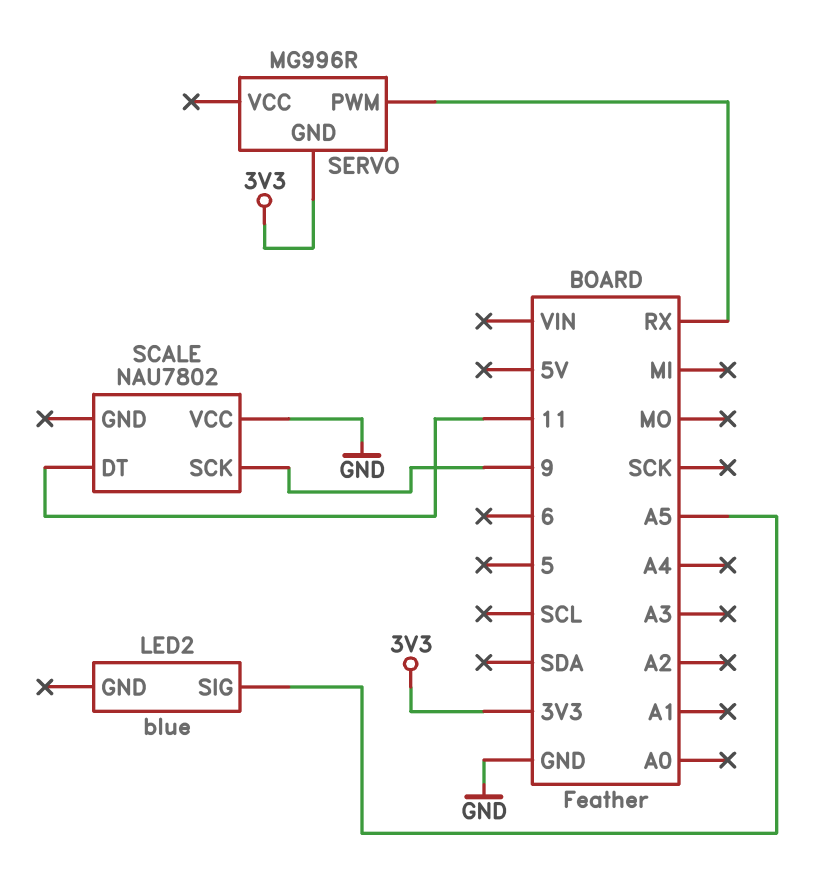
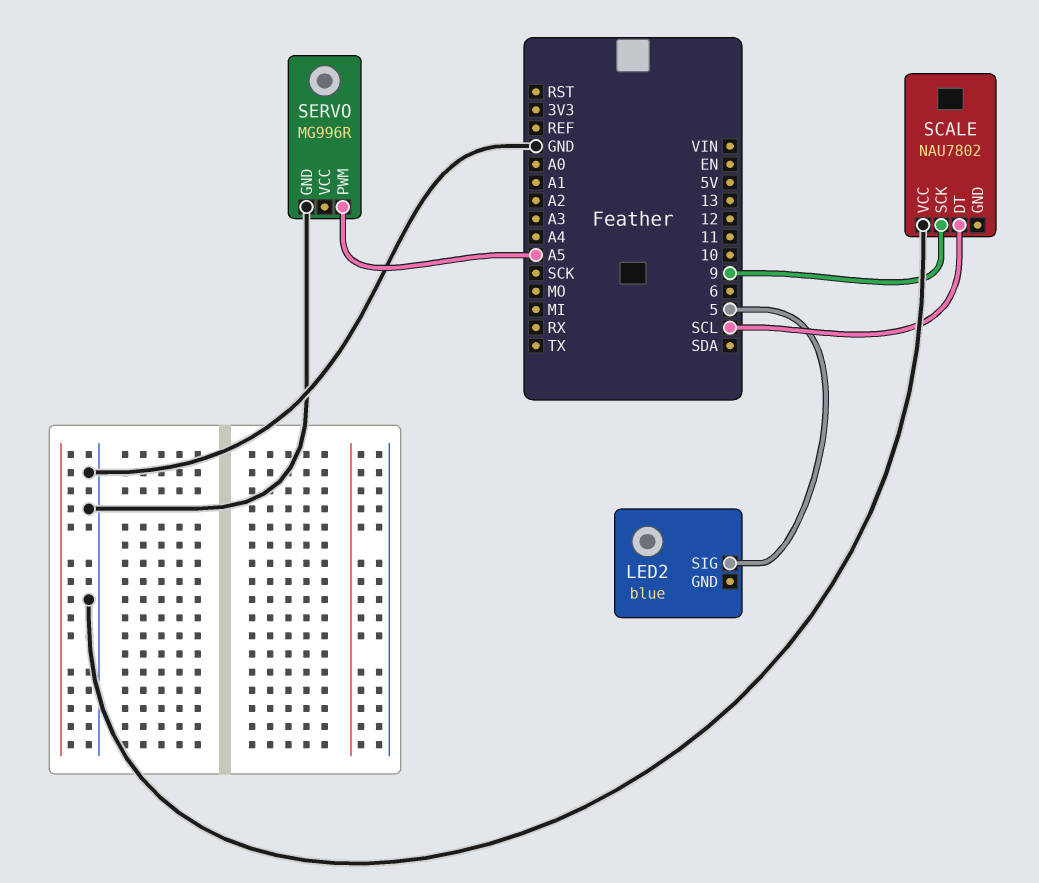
LED2 pin SIG: A5 -> 5
SCALE pin DT: 11 -> SCL
SERVO pin GND: 3V3 -> GND
SERVO pin PWM: RX -> A5

